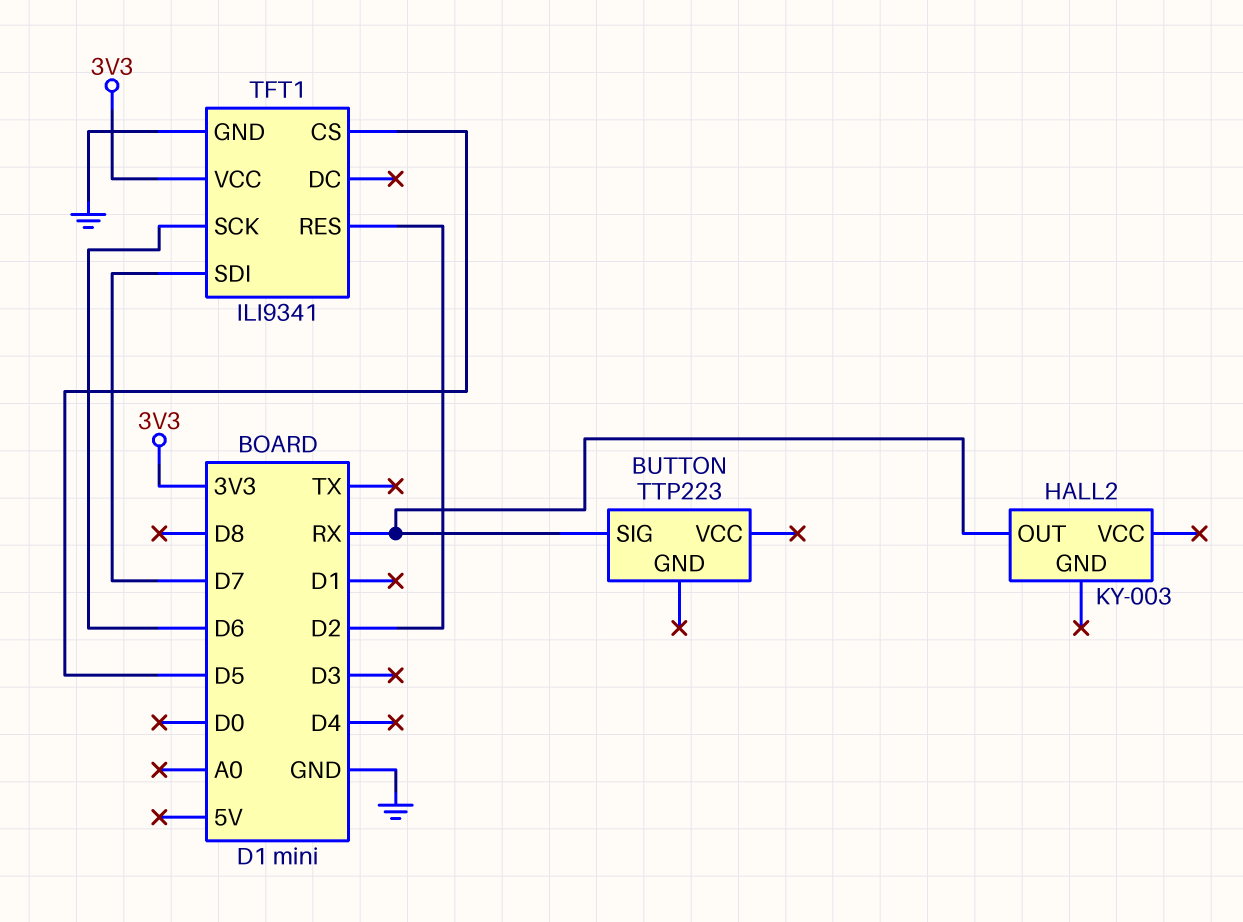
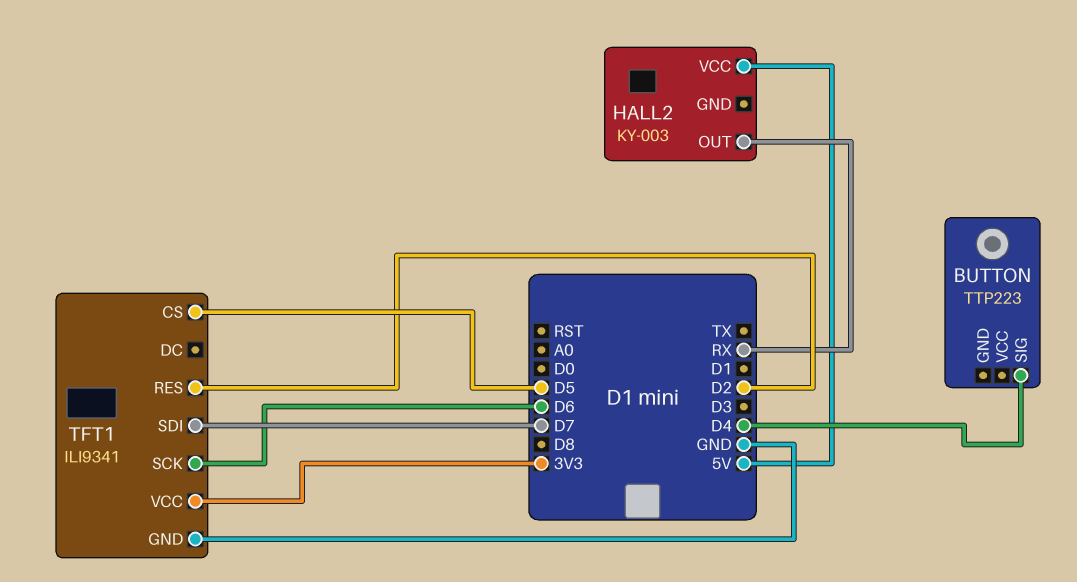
BUTTON pin SIG: RX -> D4
HALL2 pin VCC: none -> 5V

